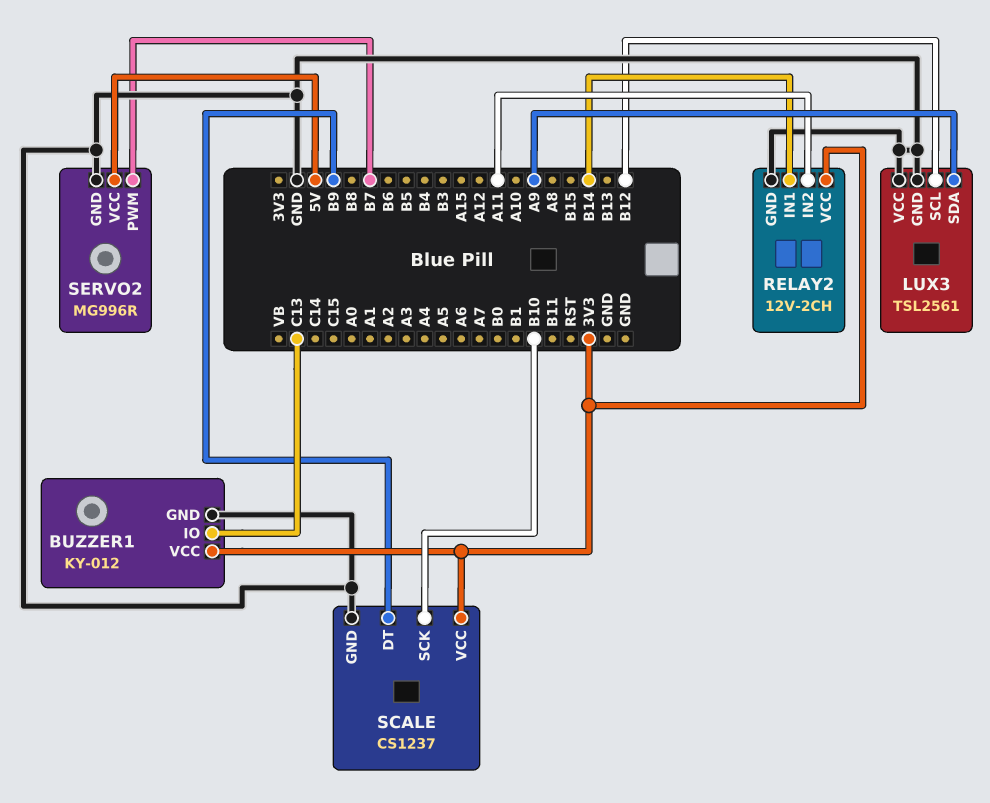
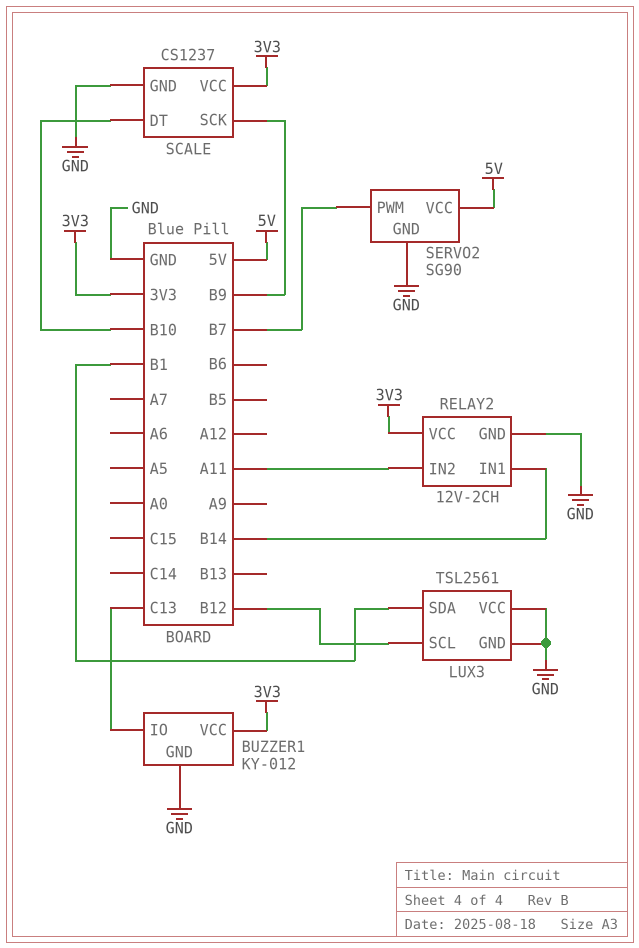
LUX3 pin SDA: A9 -> B1
SCALE pin DT: B9 -> B10
SCALE pin SCK: B10 -> B9
SERVO2: MG996R -> SG90

